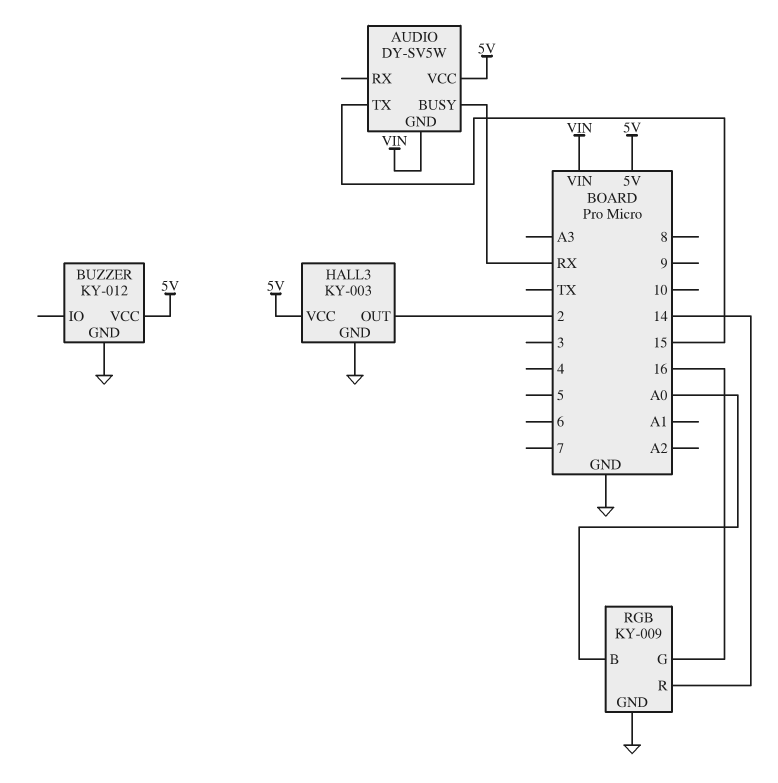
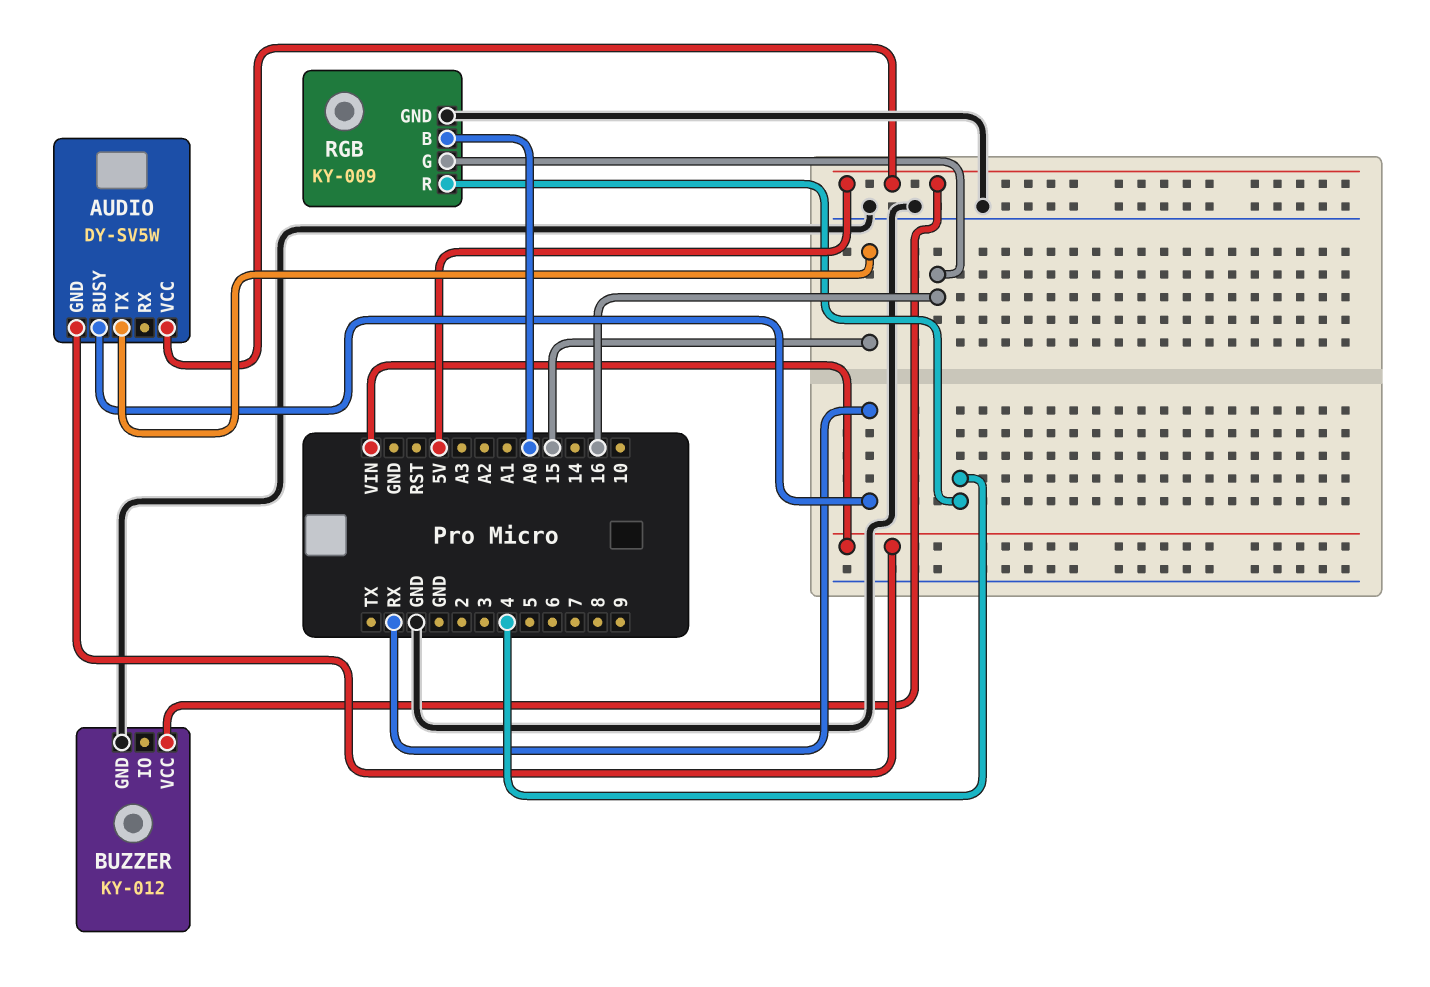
HALL3: KY-003 -> none
HALL3 pin GND: GND -> none
HALL3 pin OUT: 2 -> none
HALL3 pin VCC: 5V -> none
RGB pin R: 14 -> 4

